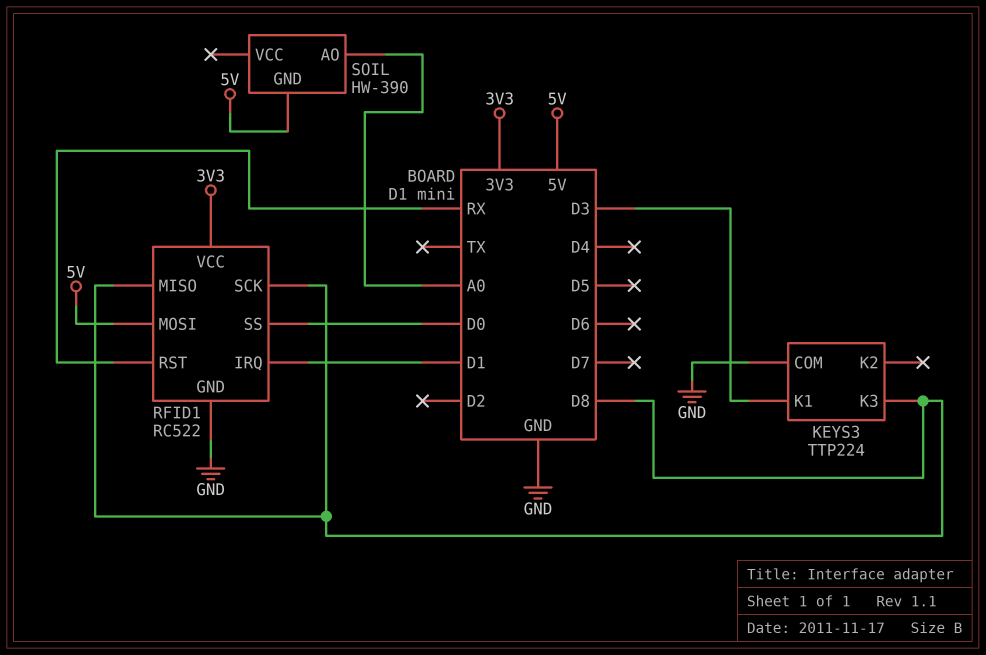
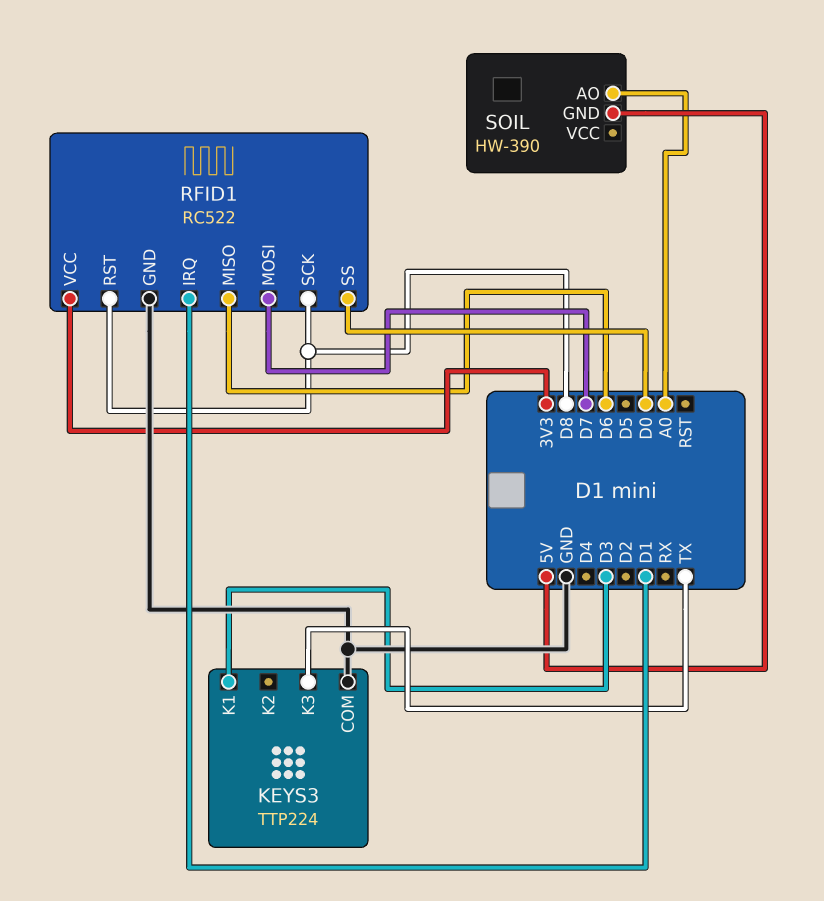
KEYS3 pin K3: D8 -> TX
RFID1 pin MISO: D8 -> D6
RFID1 pin MOSI: 5V -> D7
RFID1 pin RST: RX -> D8

